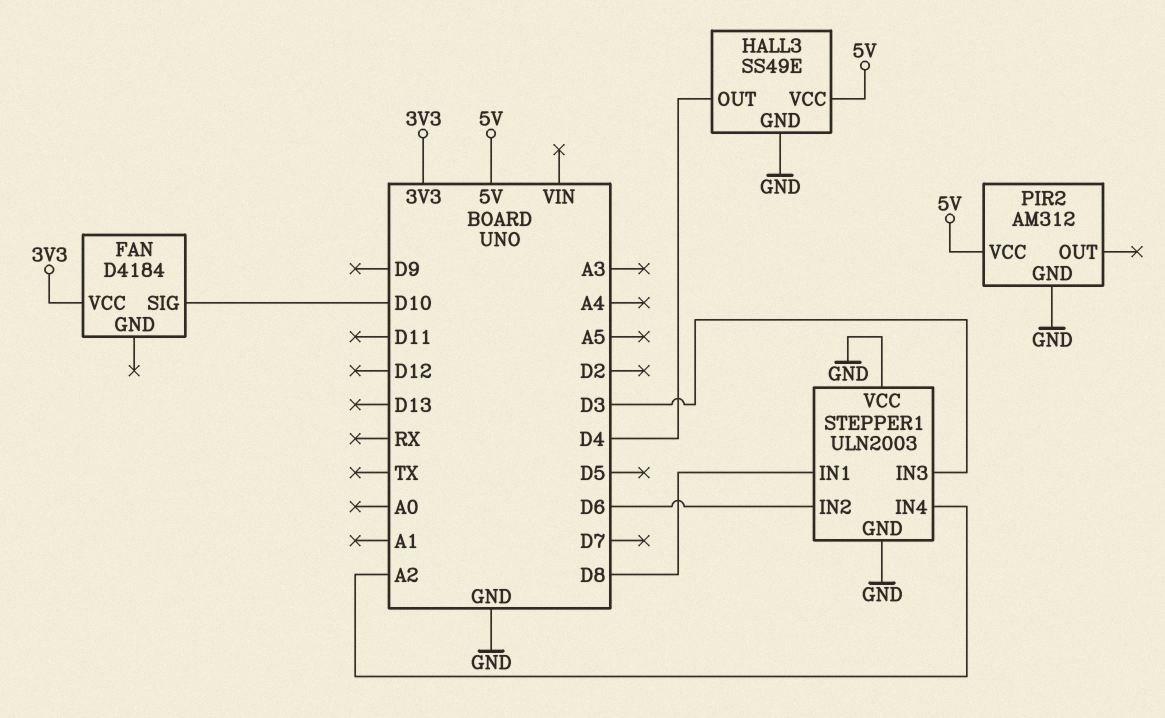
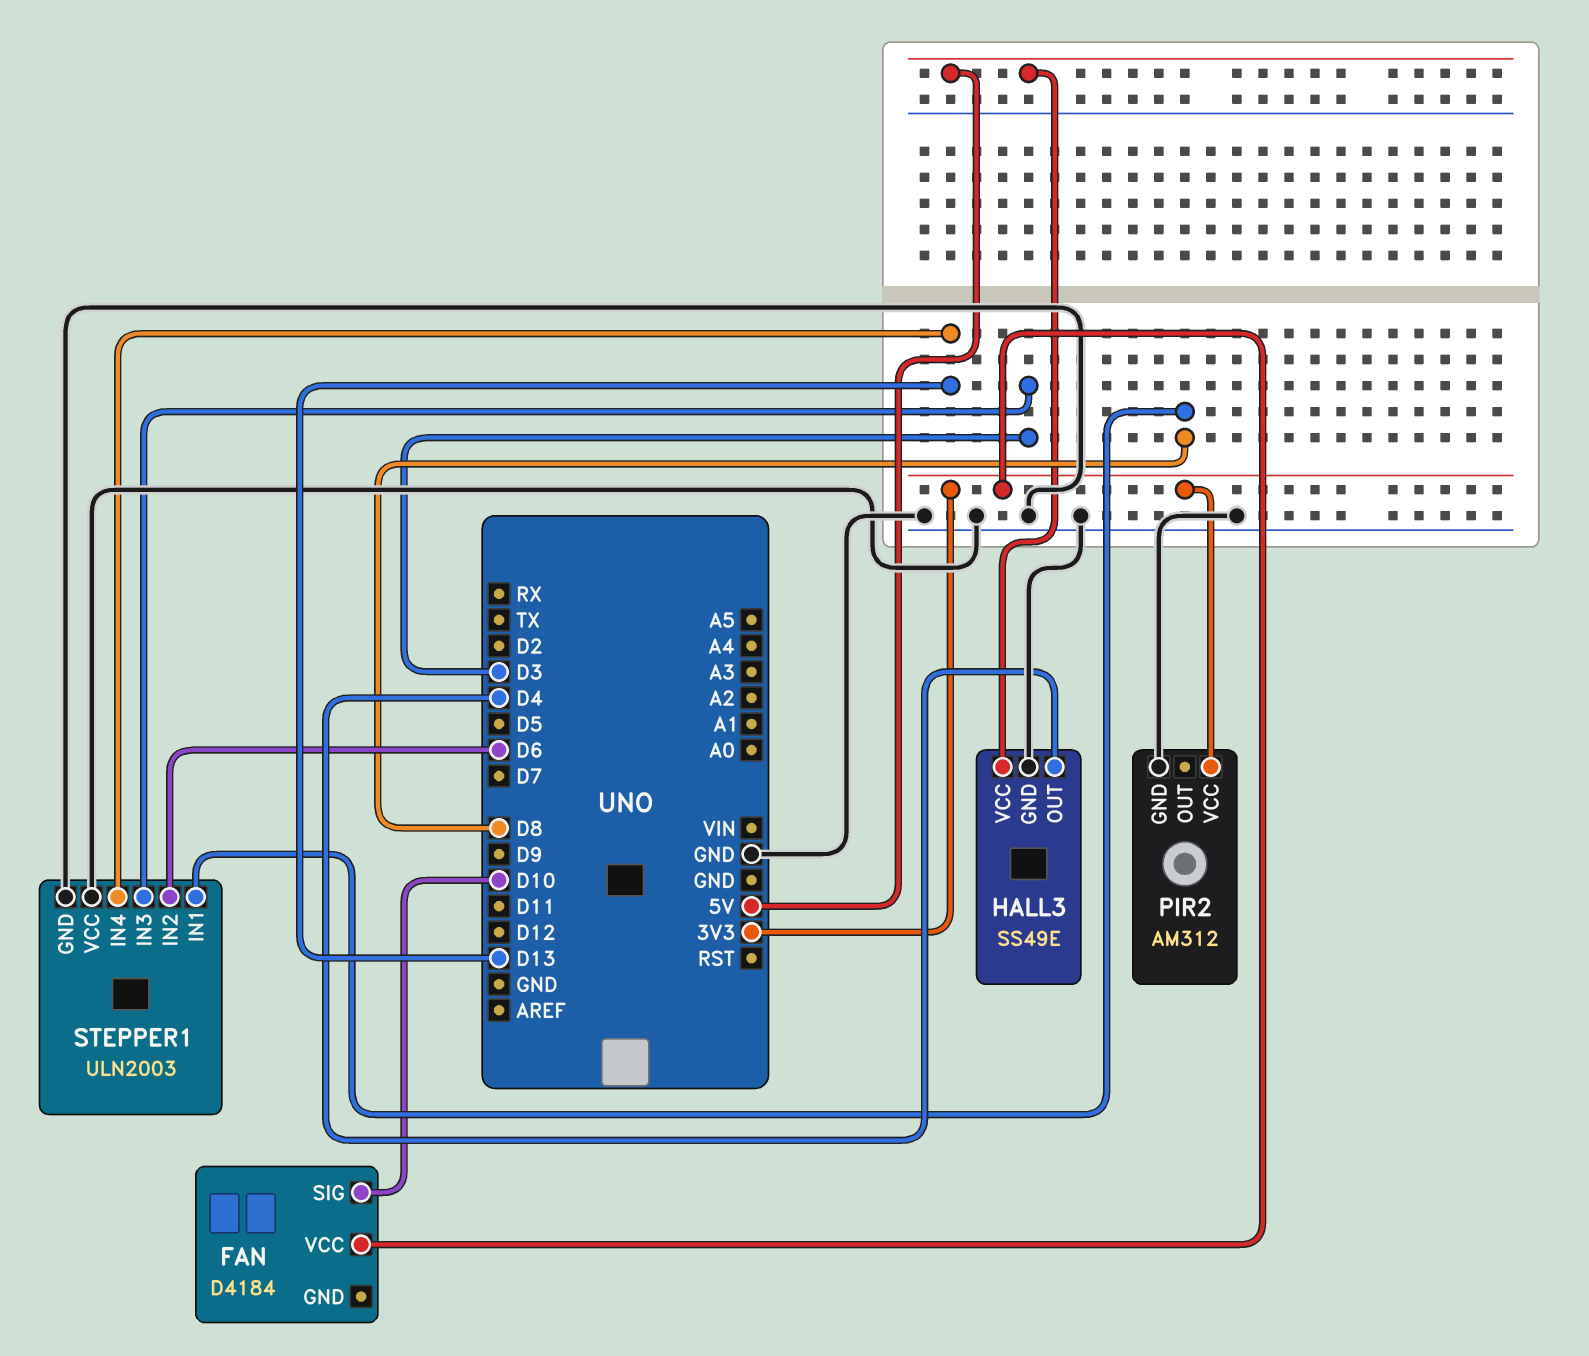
PIR2 pin VCC: 5V -> 3V3
STEPPER1 pin IN4: A2 -> D13

